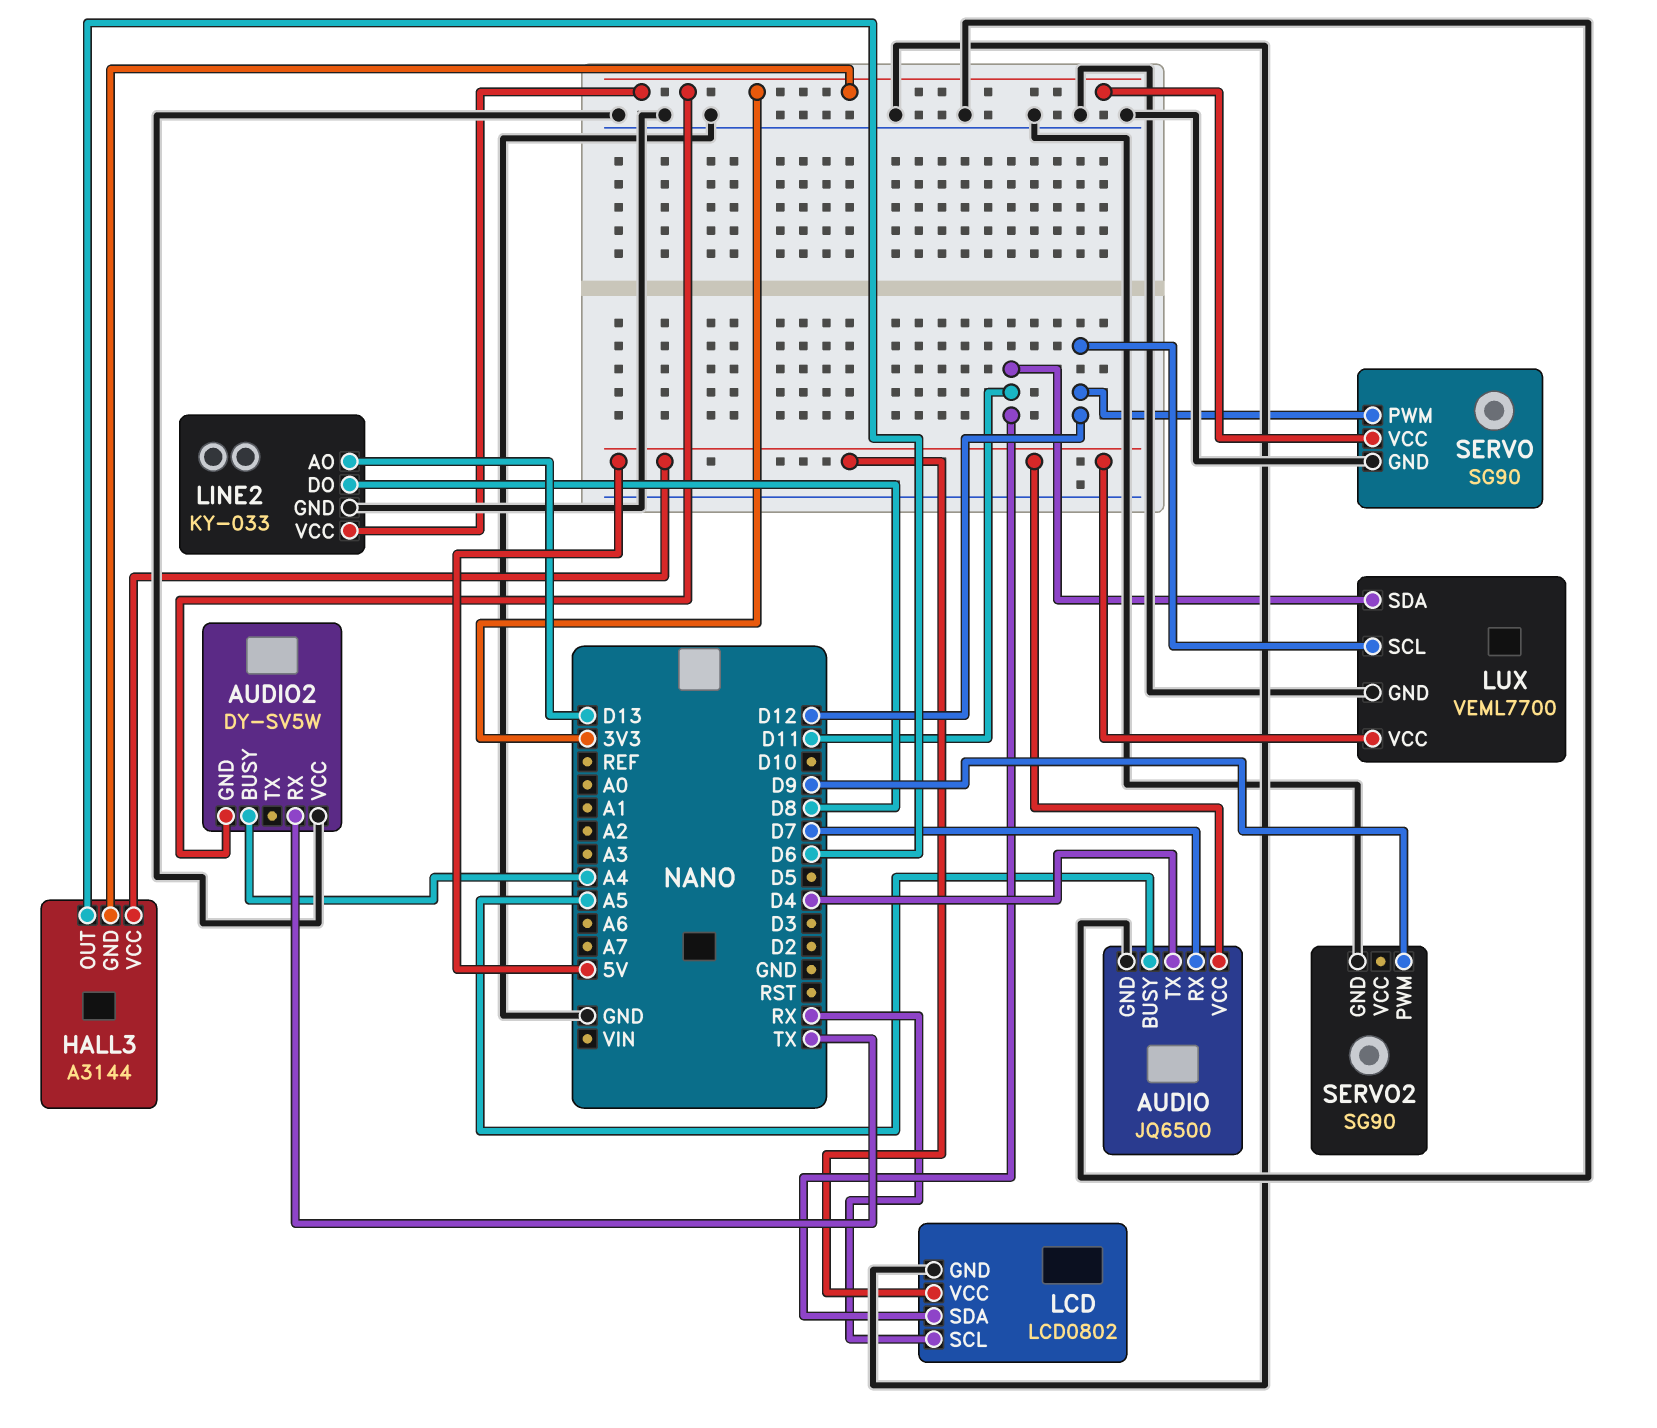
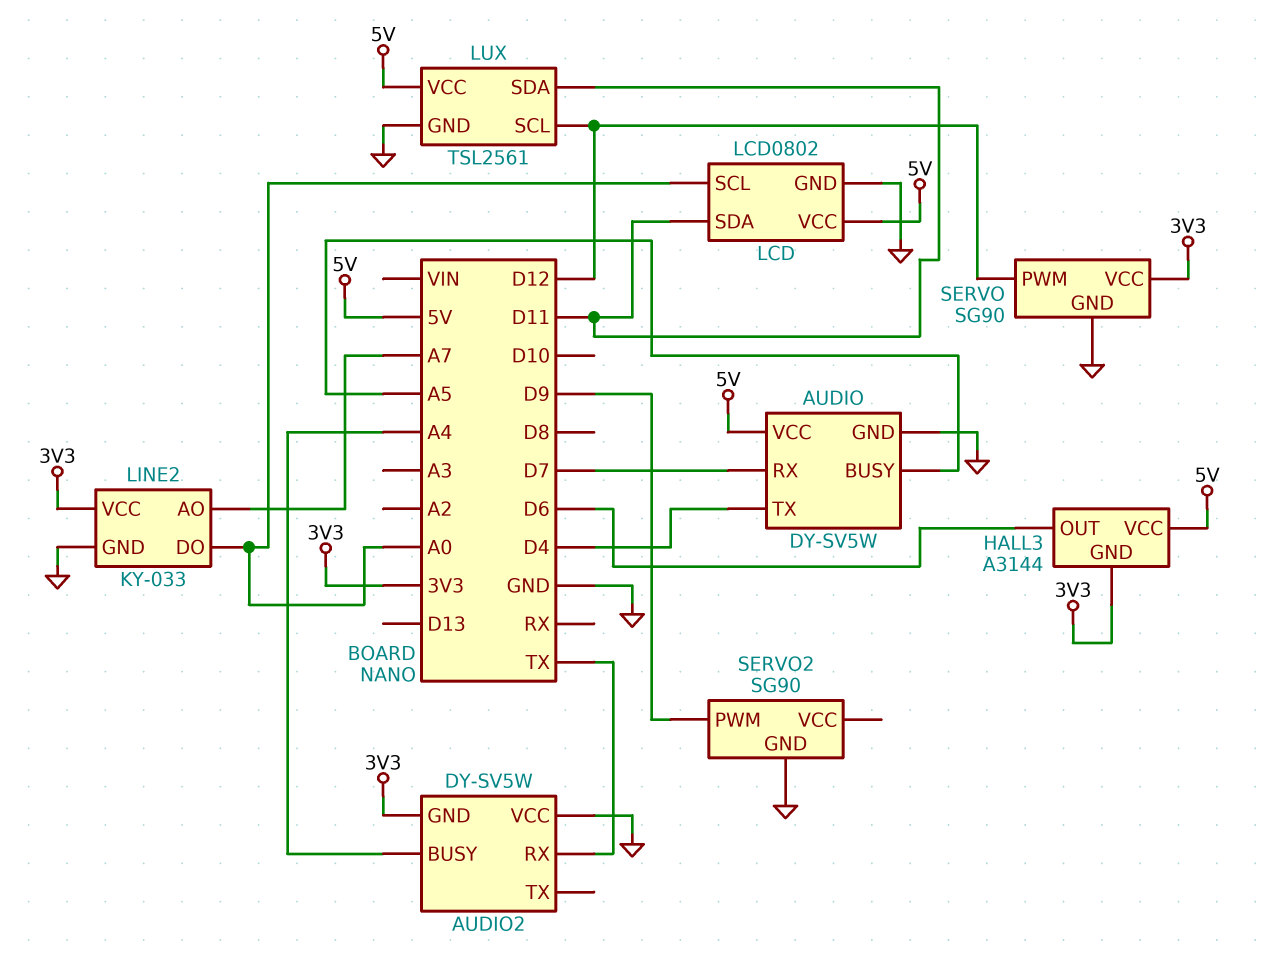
AUDIO: JQ6500 -> DY-SV5W
LCD pin SCL: RX -> A0
LINE2 pin AO: D13 -> A7
LINE2 pin DO: D8 -> A0
LUX: VEML7700 -> TSL2561

